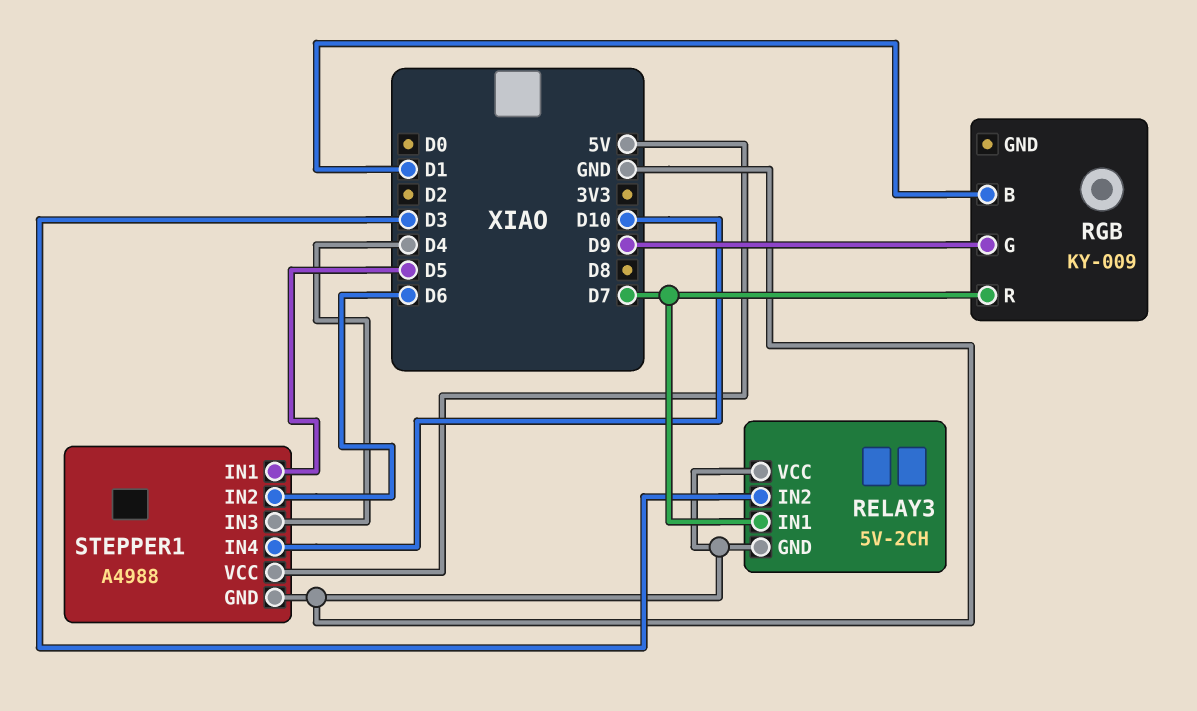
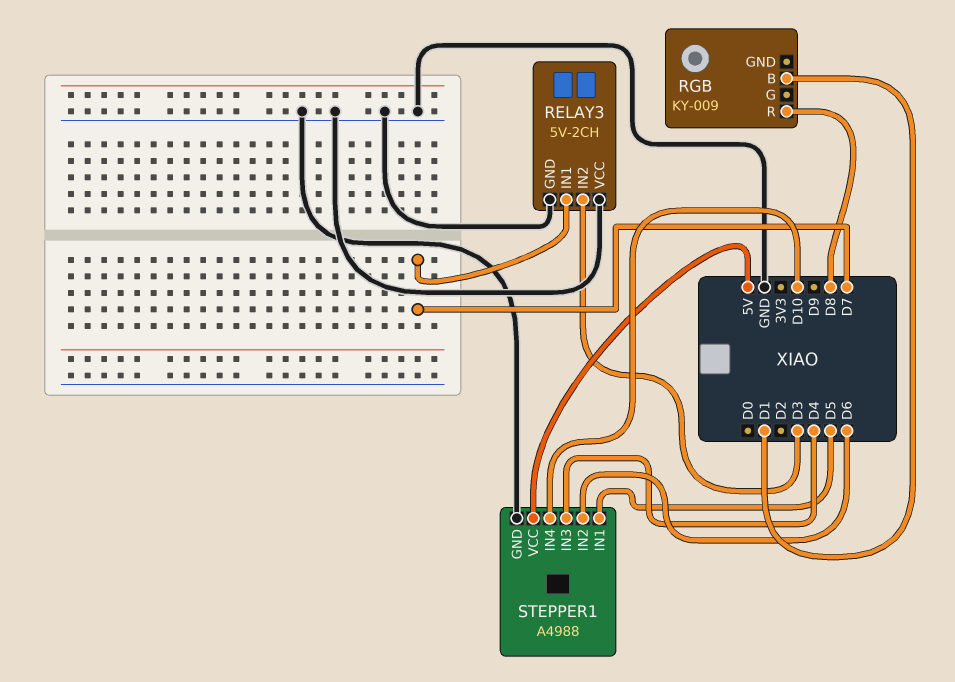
RGB pin G: D9 -> none
RGB pin R: D7 -> D8

